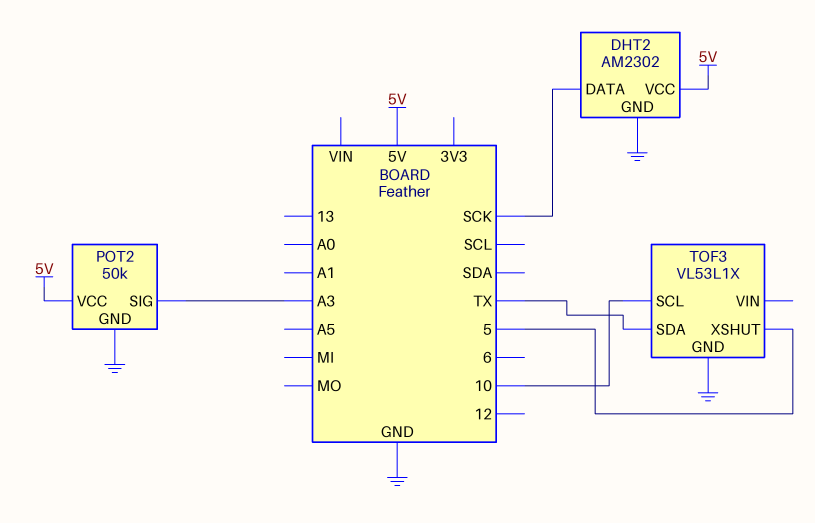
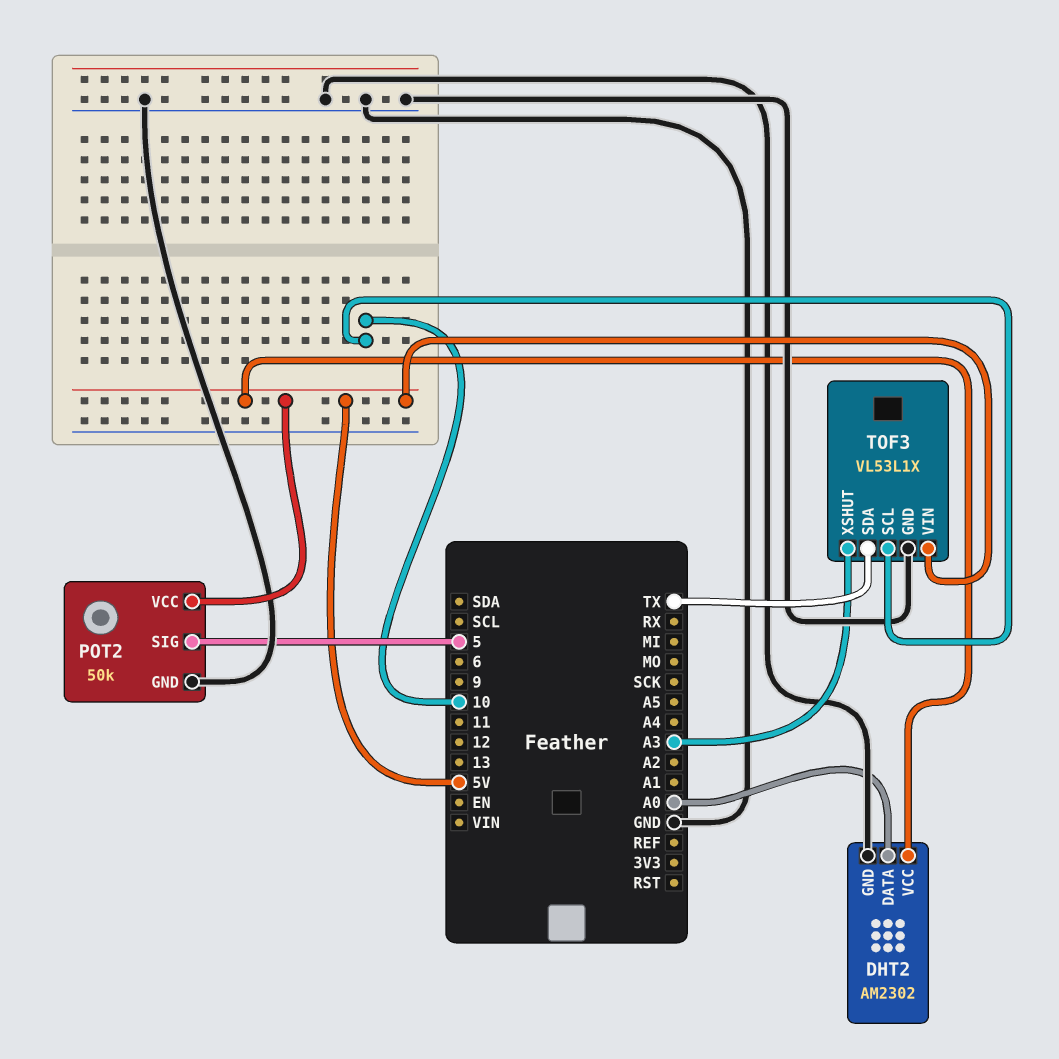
DHT2 pin DATA: SCK -> A0
POT2 pin SIG: A3 -> 5
TOF3 pin VIN: none -> 5V
TOF3 pin XSHUT: 5 -> A3

